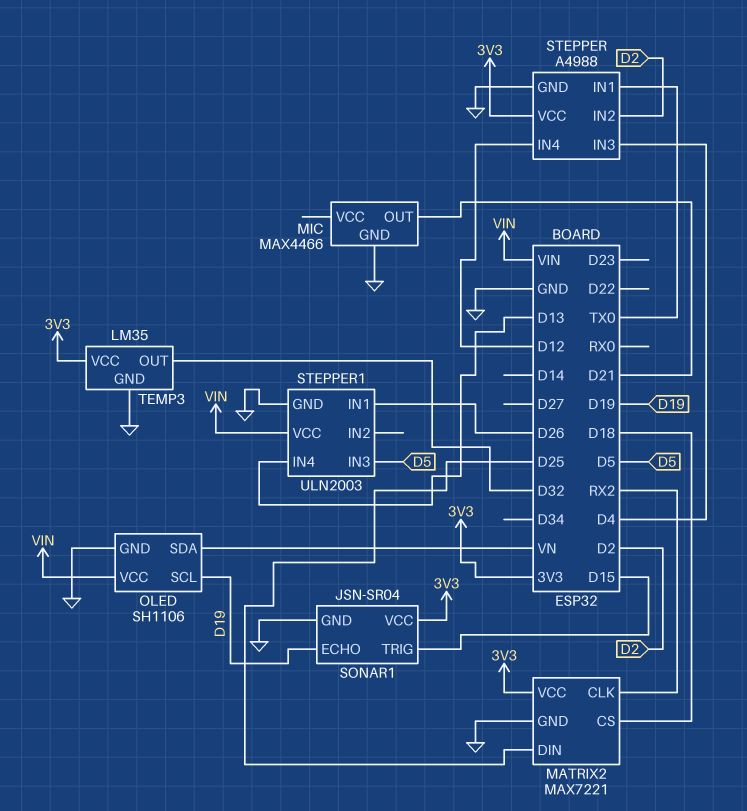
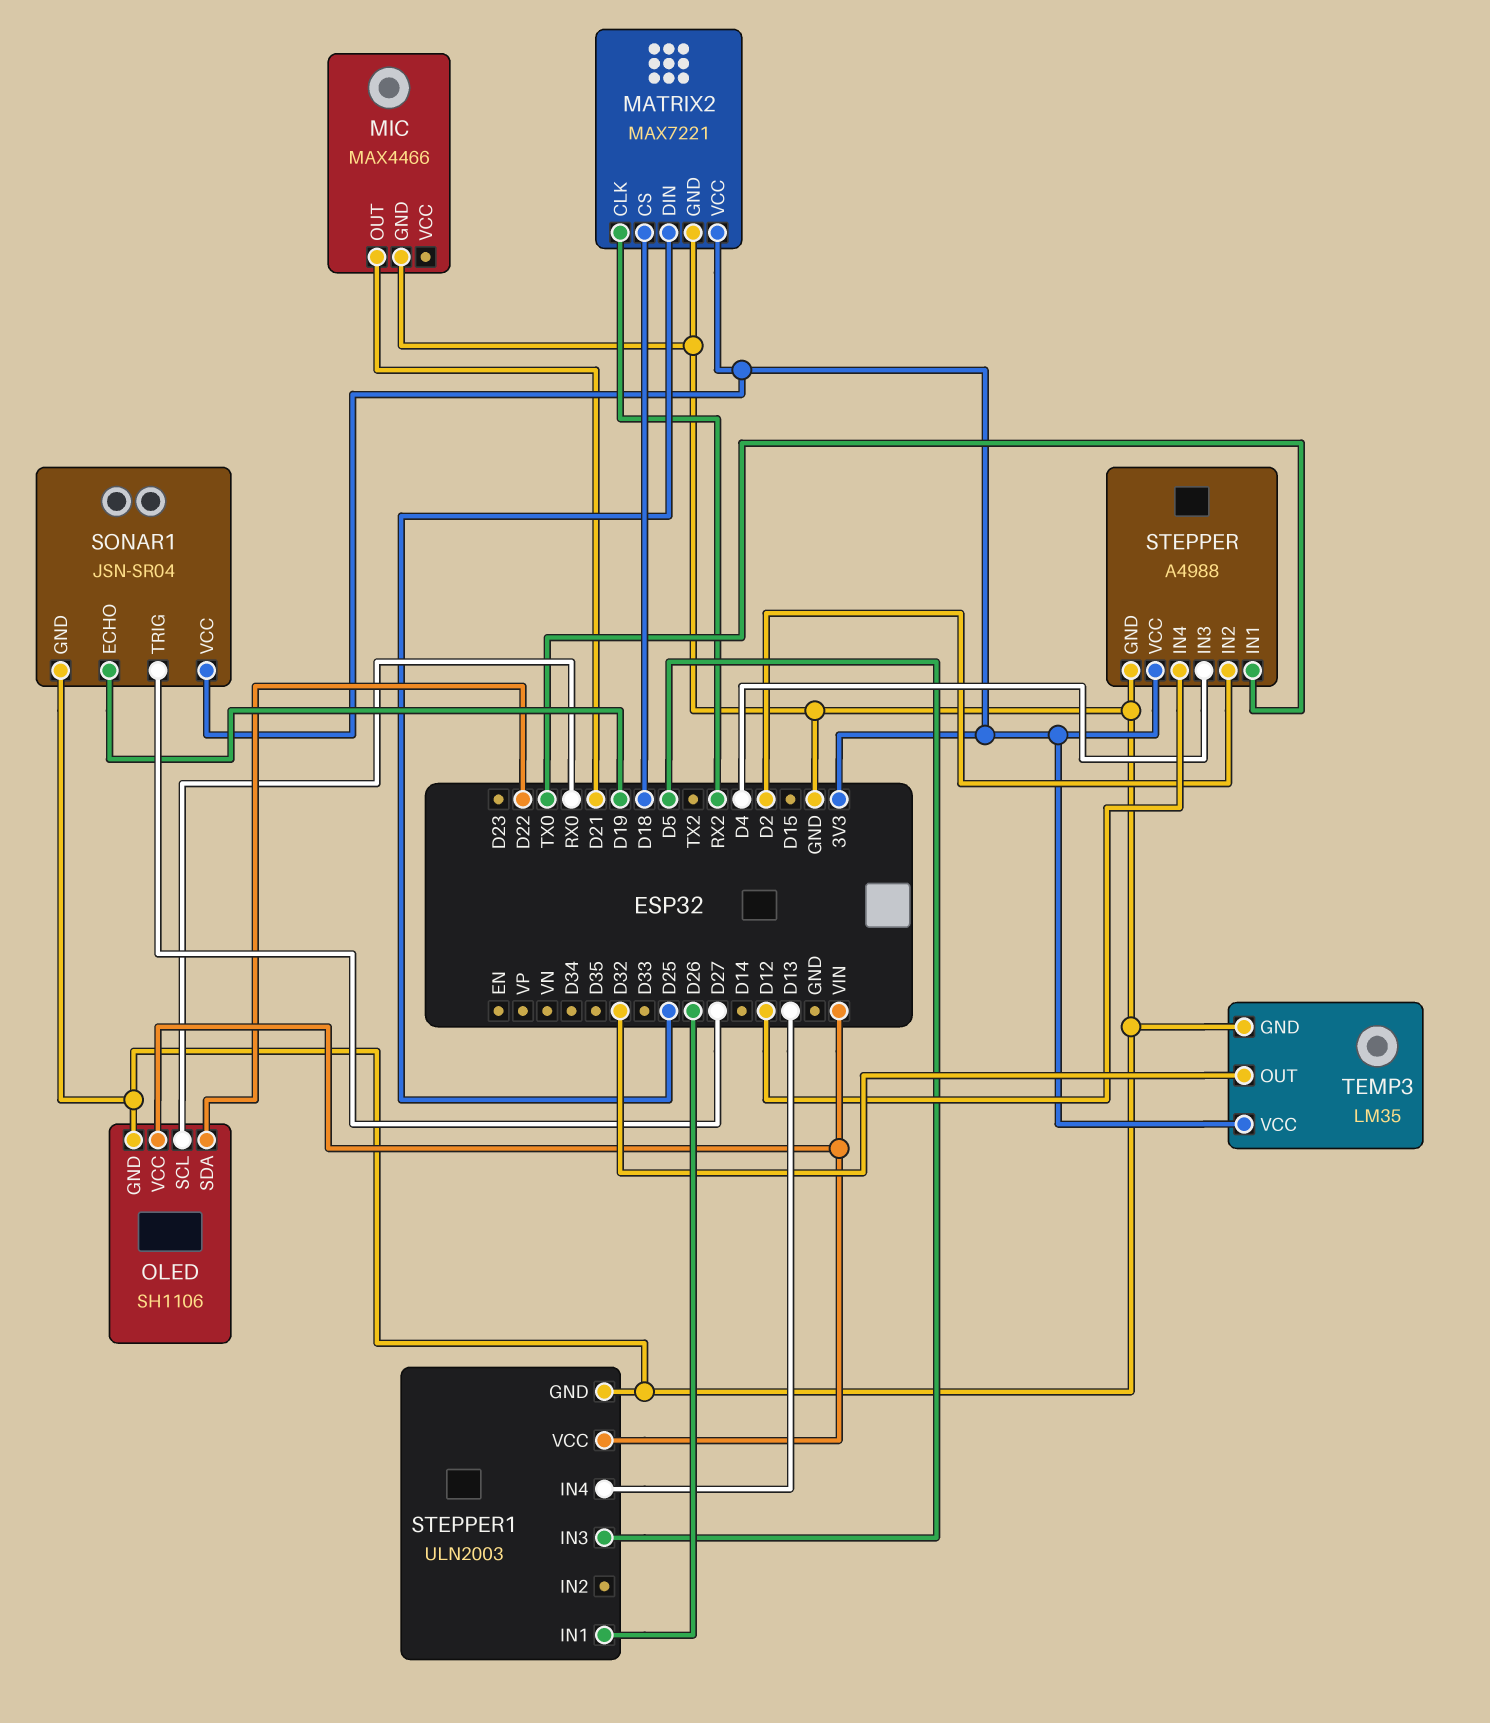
OLED pin SCL: D19 -> RX0
OLED pin SDA: VN -> D22
SONAR1 pin TRIG: D15 -> D27

